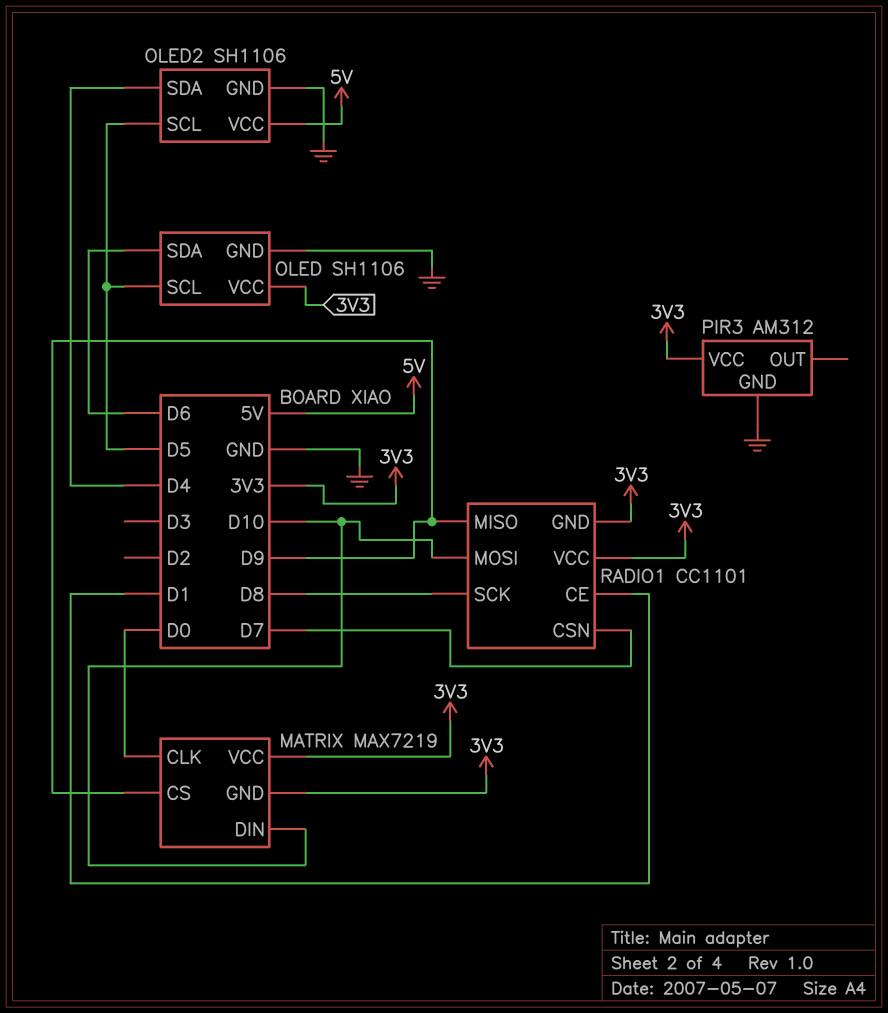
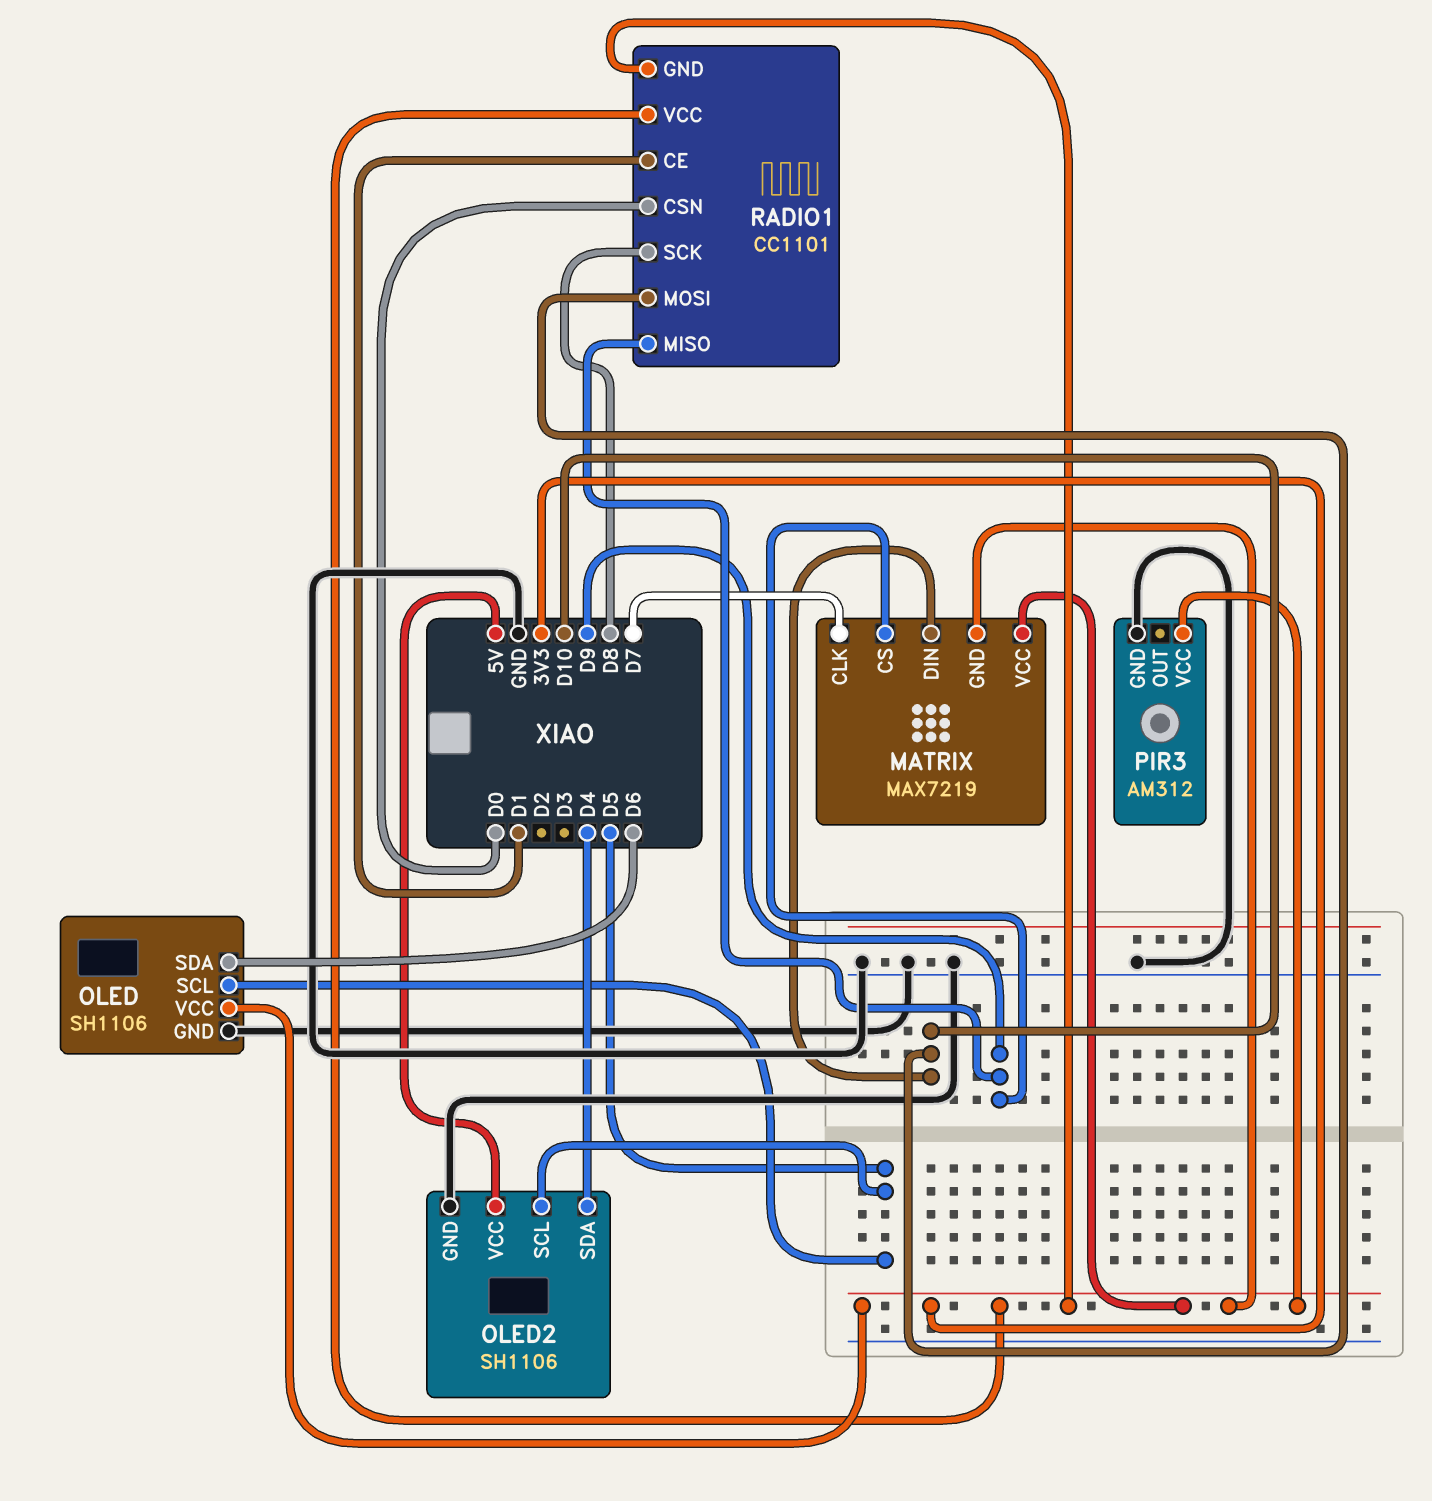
MATRIX pin CLK: D0 -> D7
RADIO1 pin CSN: D7 -> D0

